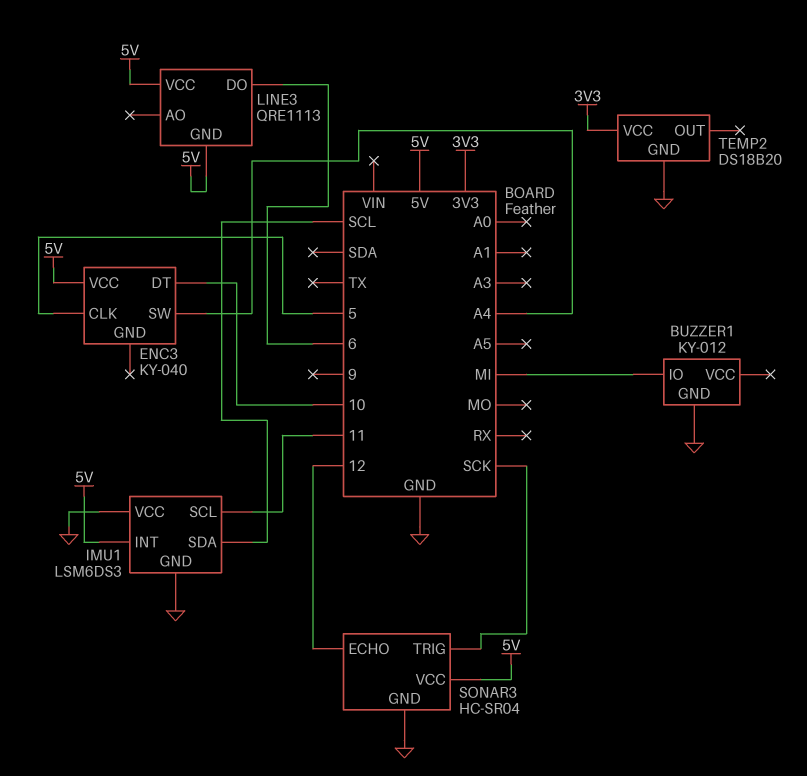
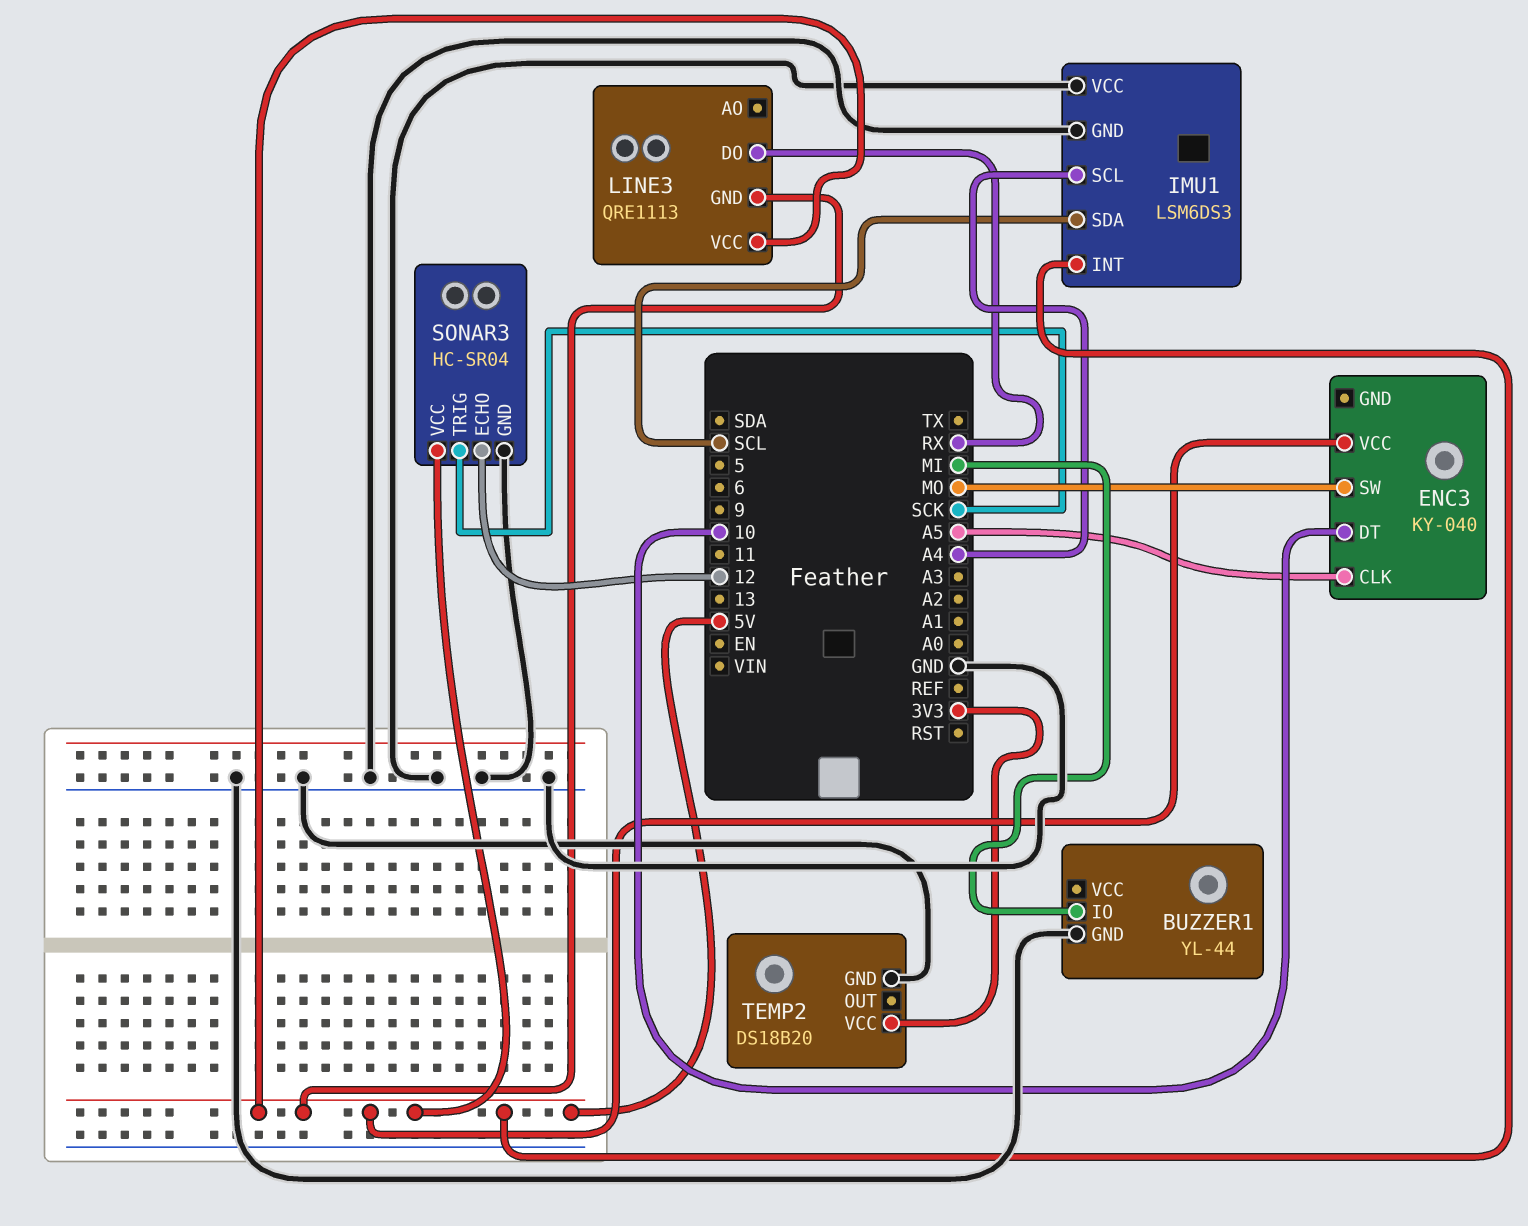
BUZZER1: KY-012 -> YL-44
ENC3 pin CLK: 5 -> A5
ENC3 pin SW: A4 -> MO
IMU1 pin SCL: 11 -> A4
LINE3 pin DO: 6 -> RX

